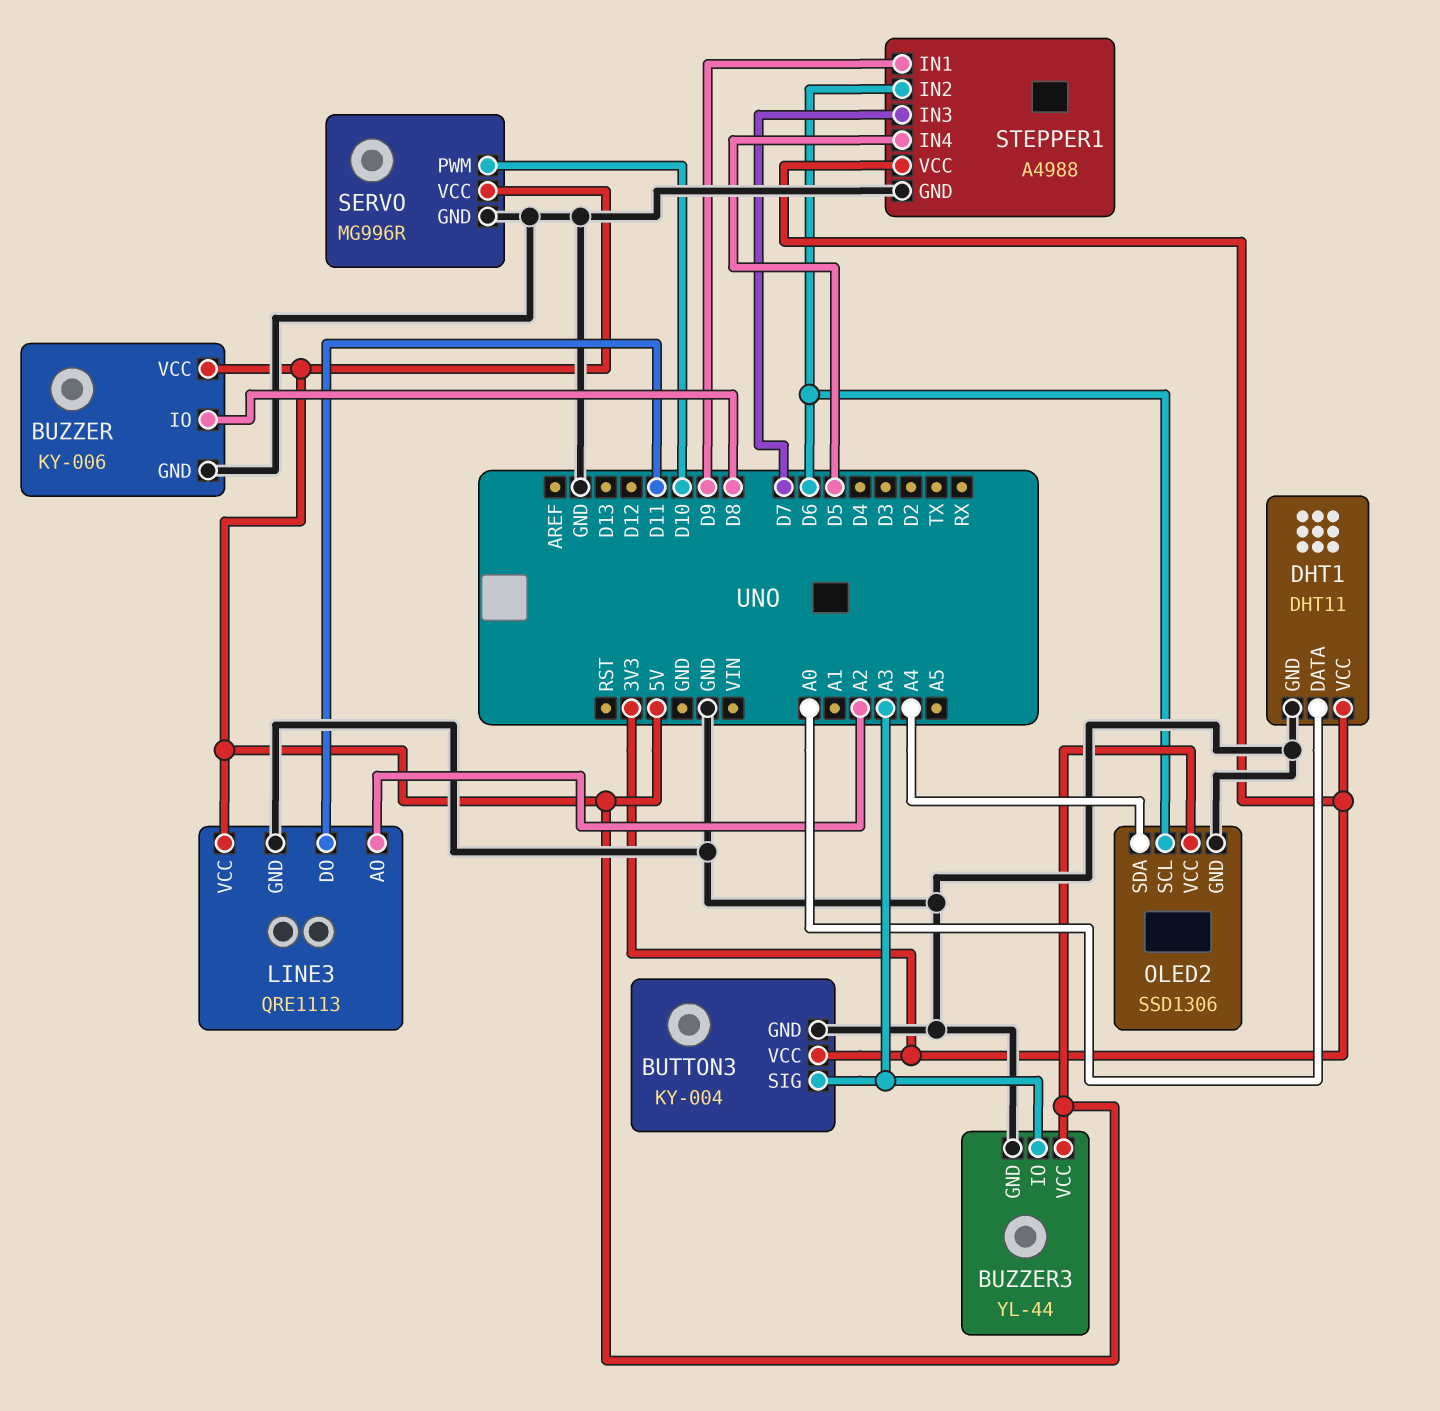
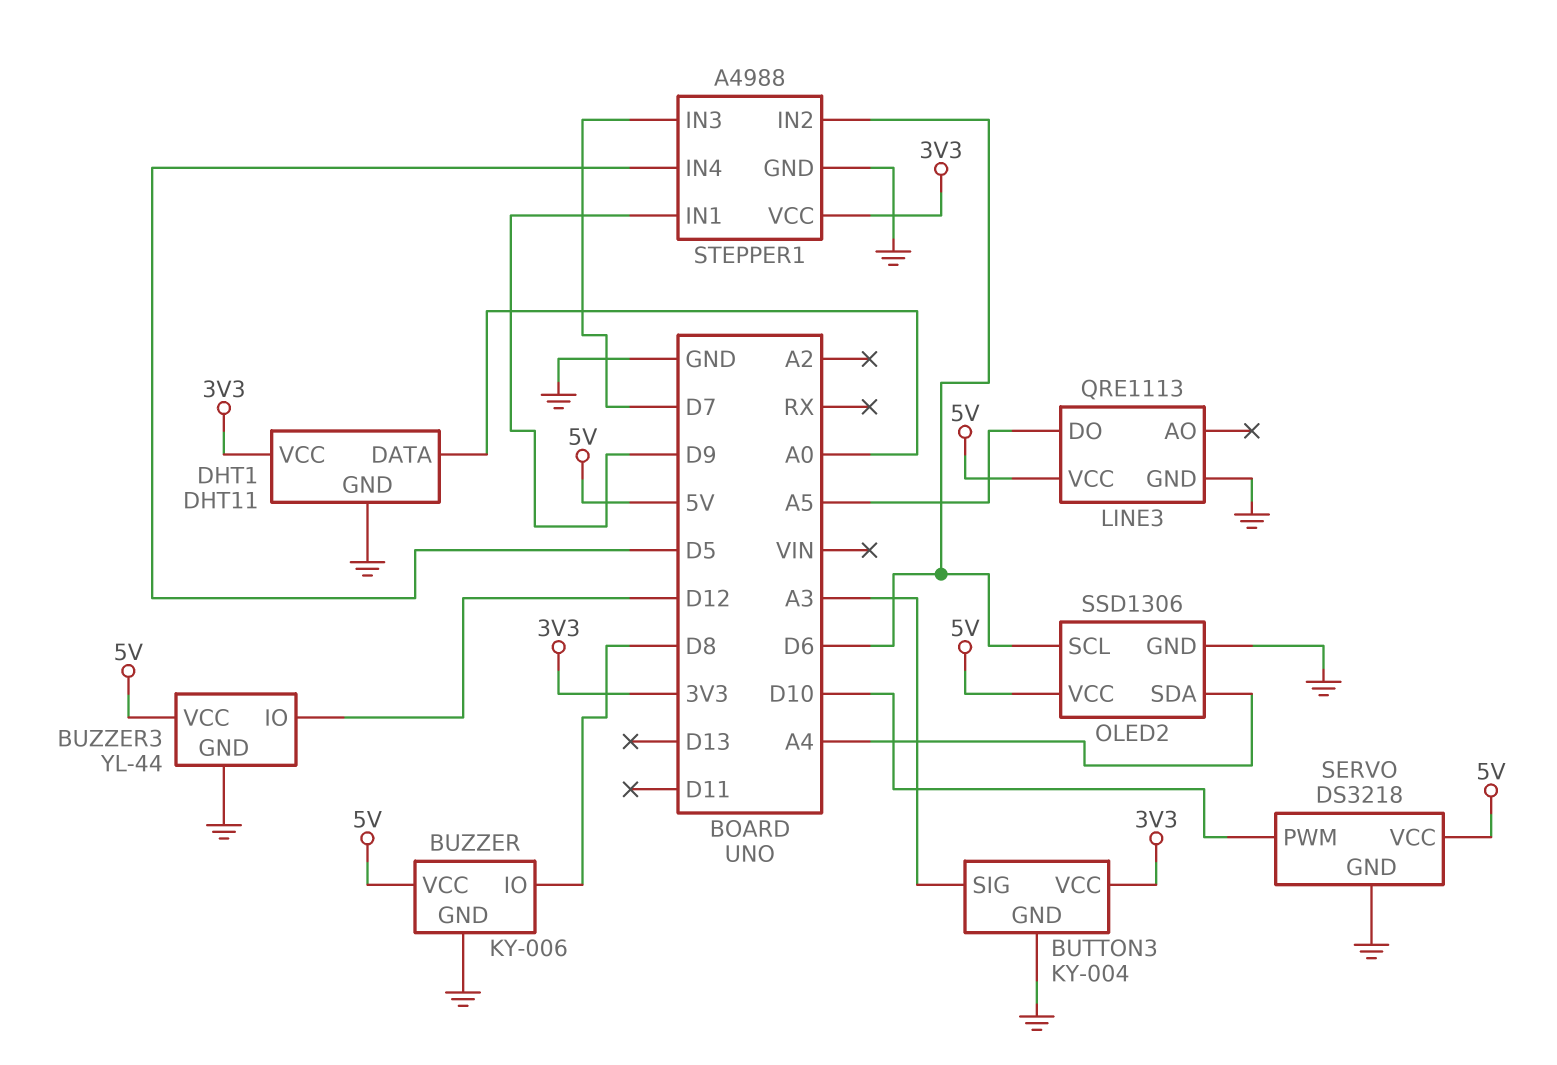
BUZZER3 pin IO: A3 -> D12
LINE3 pin AO: A2 -> none
LINE3 pin DO: D11 -> A5
SERVO: MG996R -> DS3218

